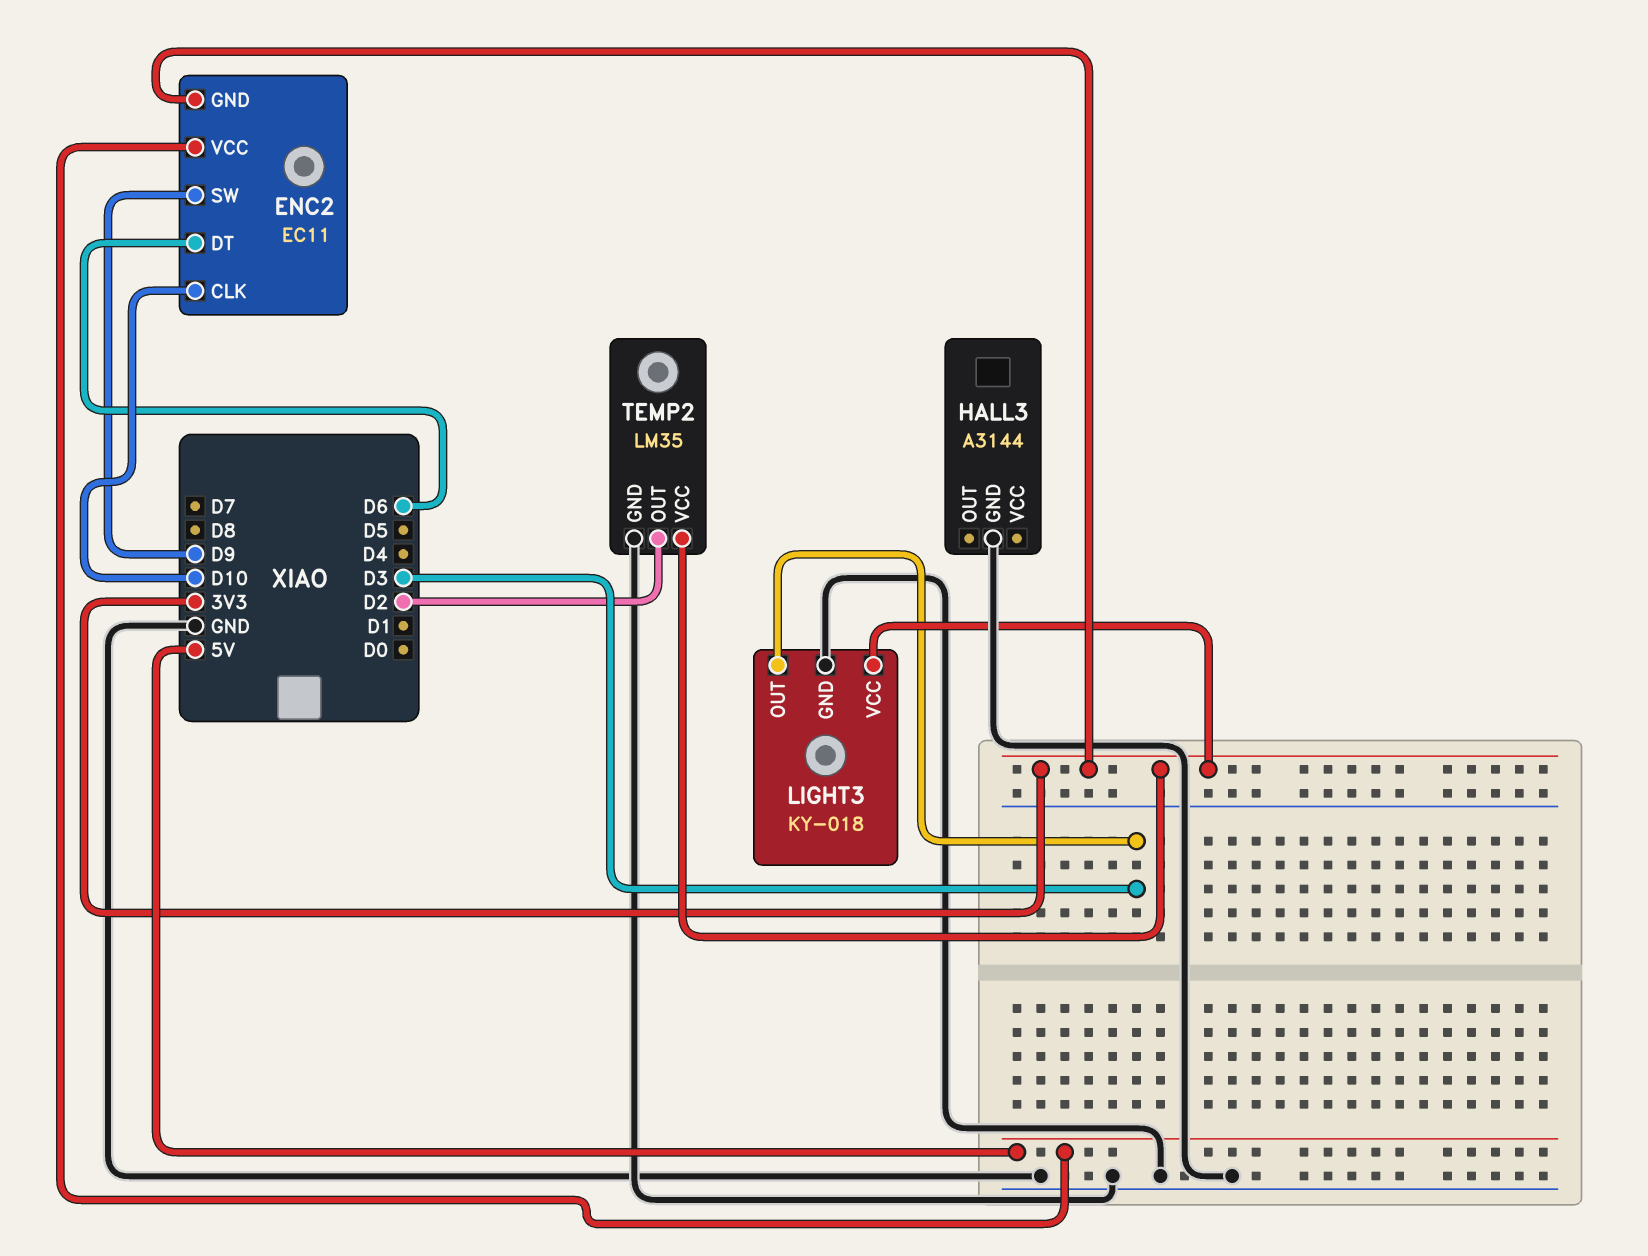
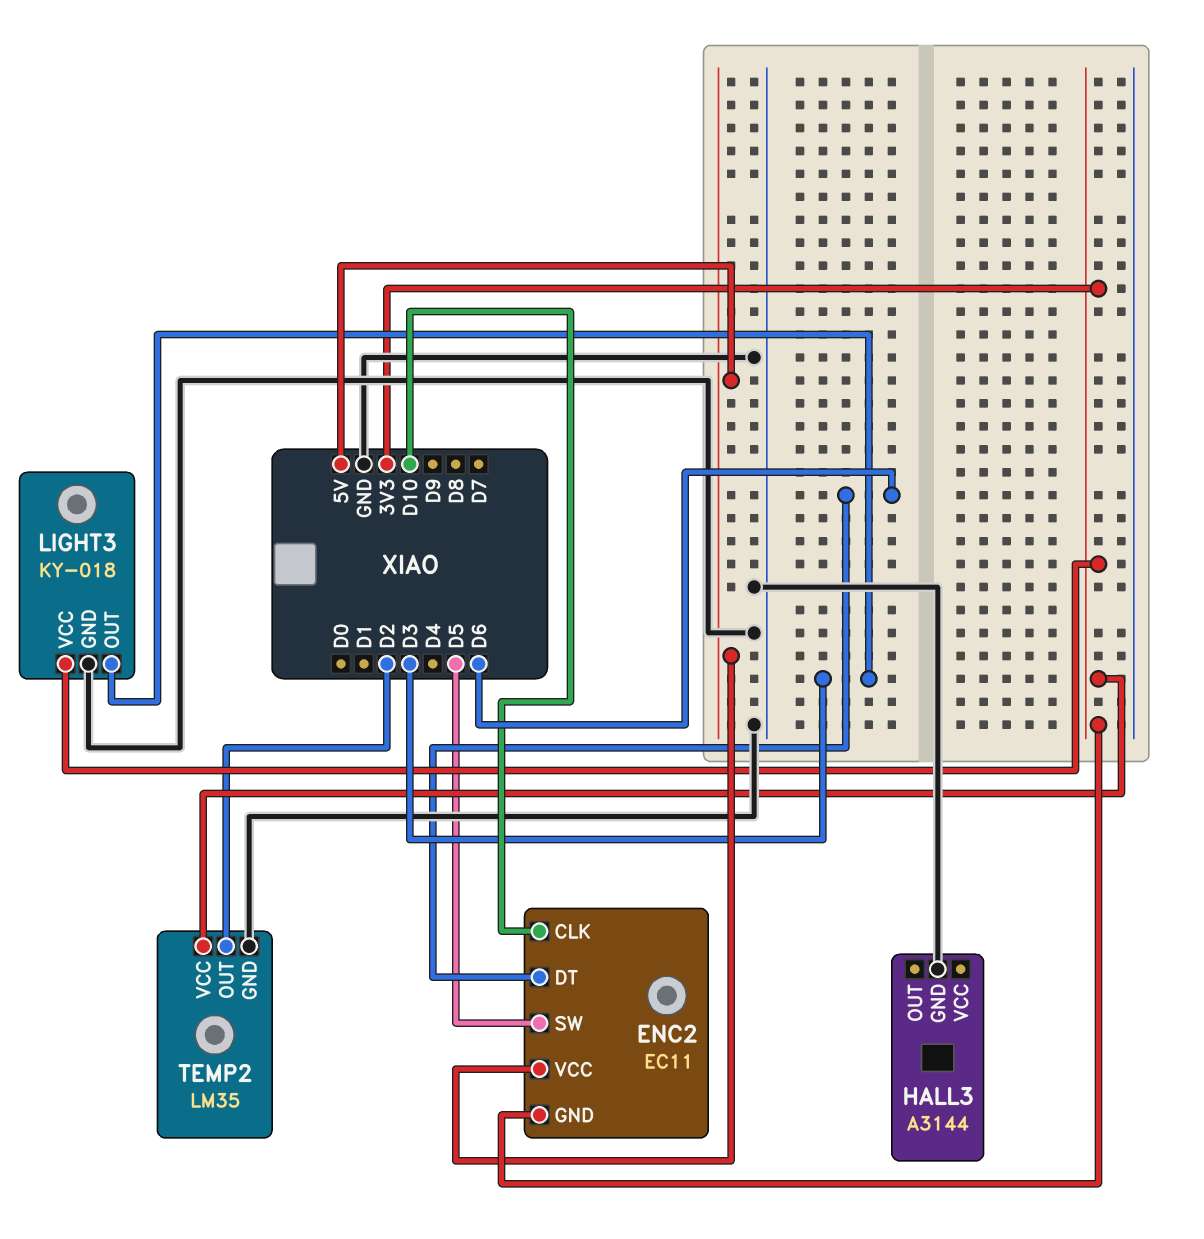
ENC2 pin SW: D9 -> D5

